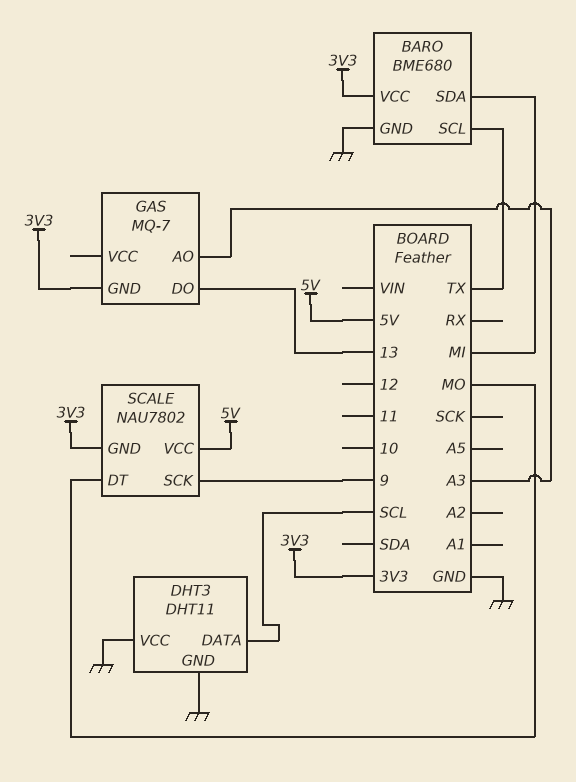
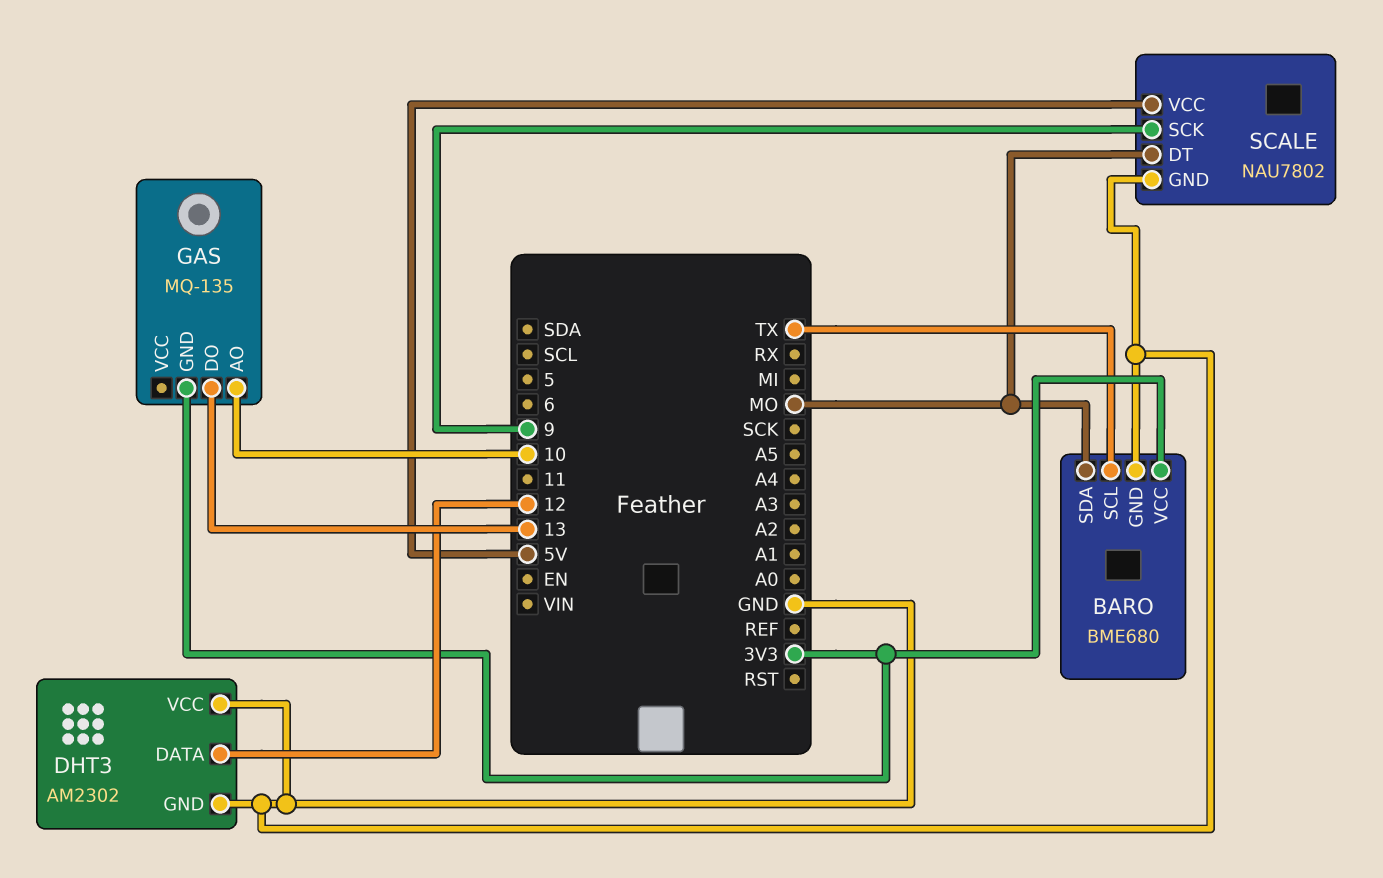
BARO pin SDA: MI -> MO
DHT3: DHT11 -> AM2302
DHT3 pin DATA: SCL -> 12
GAS: MQ-7 -> MQ-135
GAS pin AO: A3 -> 10
SCALE pin GND: 3V3 -> GND

